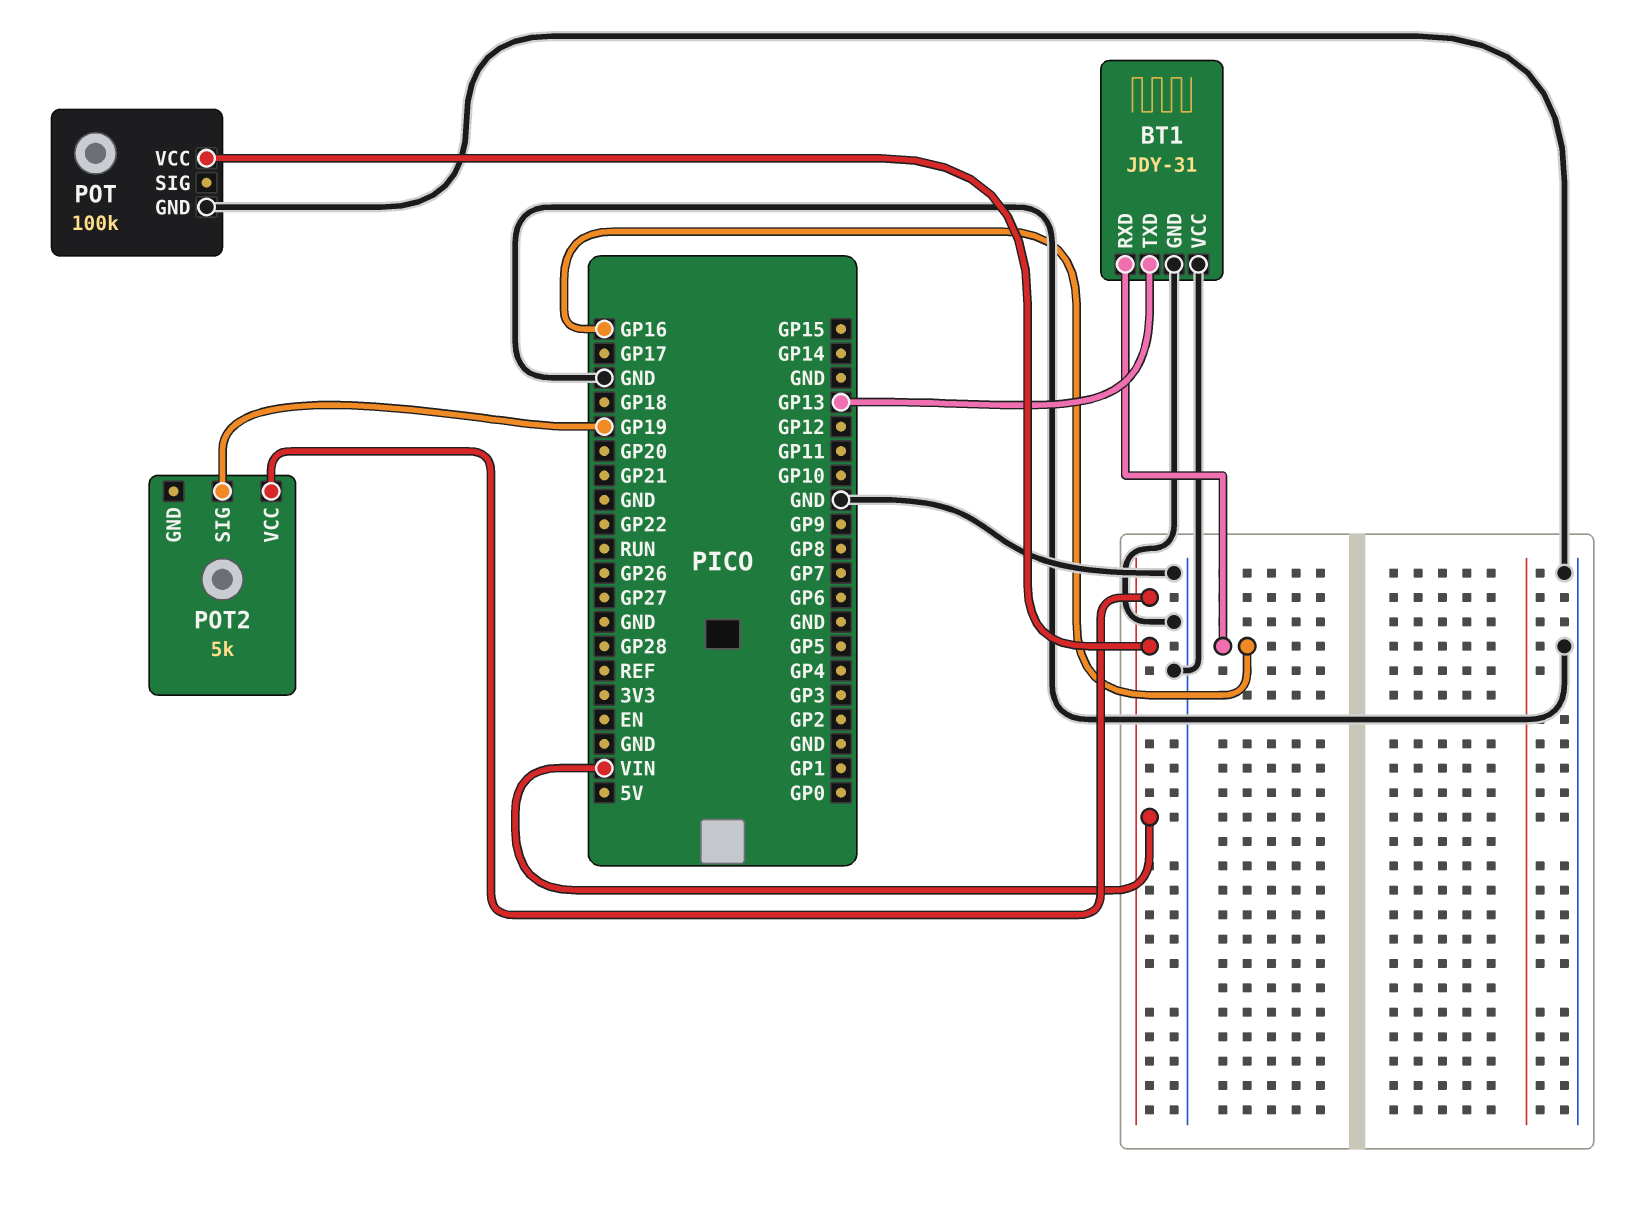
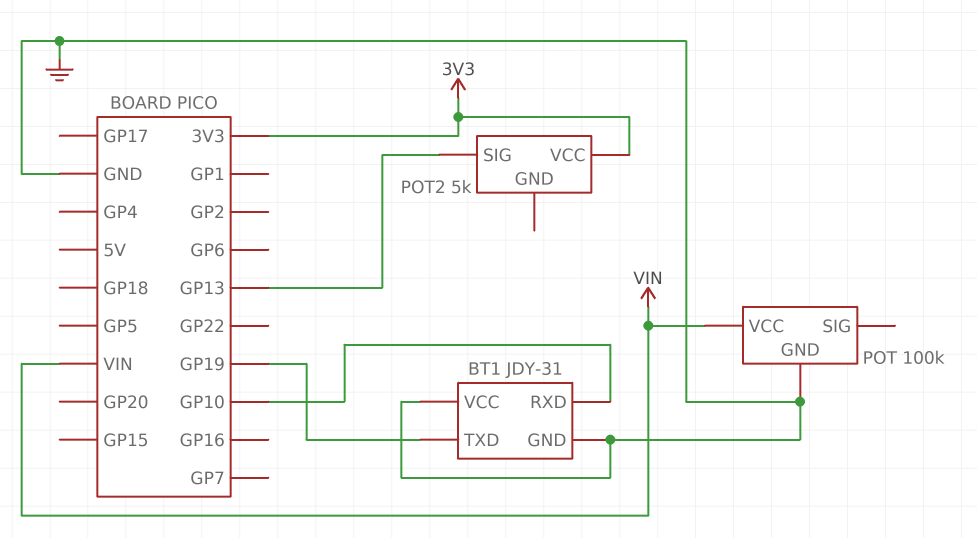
BT1 pin RXD: GP16 -> GP10
BT1 pin TXD: GP13 -> GP19
POT2 pin SIG: GP19 -> GP13
POT2 pin VCC: VIN -> 3V3

